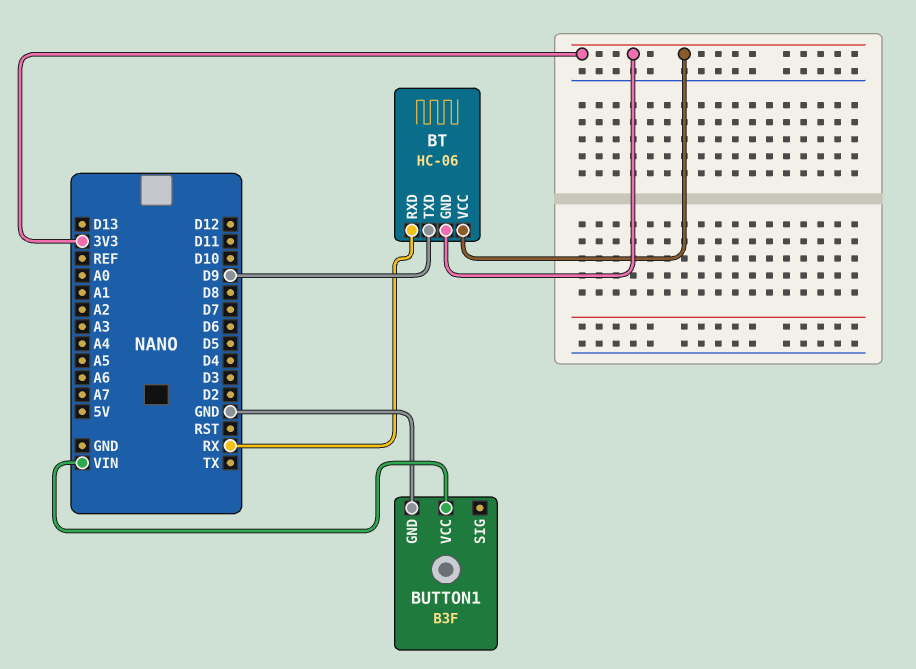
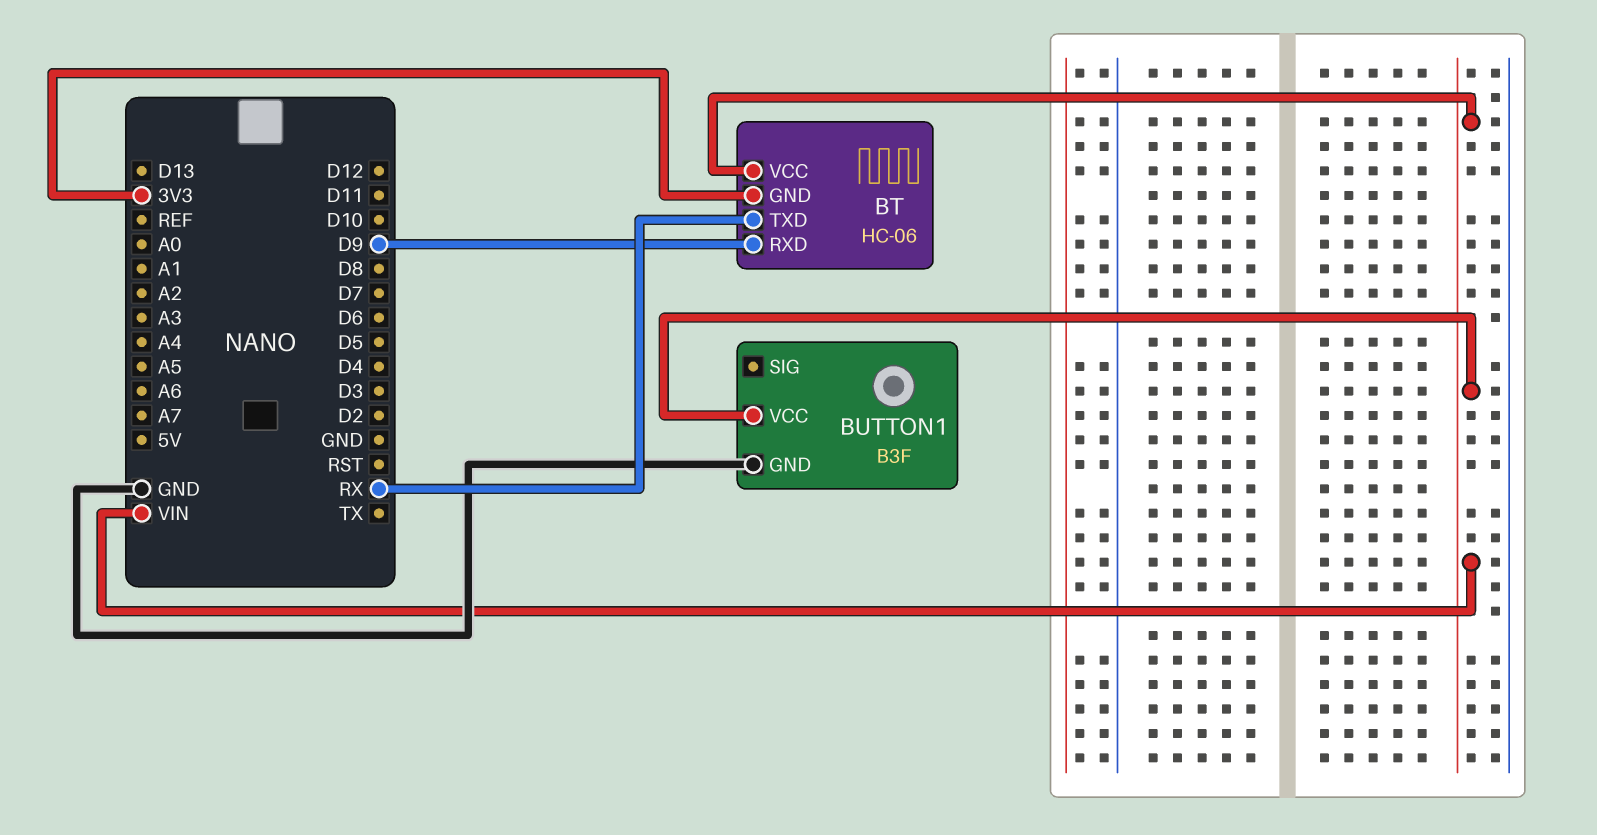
BT pin RXD: RX -> D9
BT pin TXD: D9 -> RX
BT pin VCC: 3V3 -> VIN

